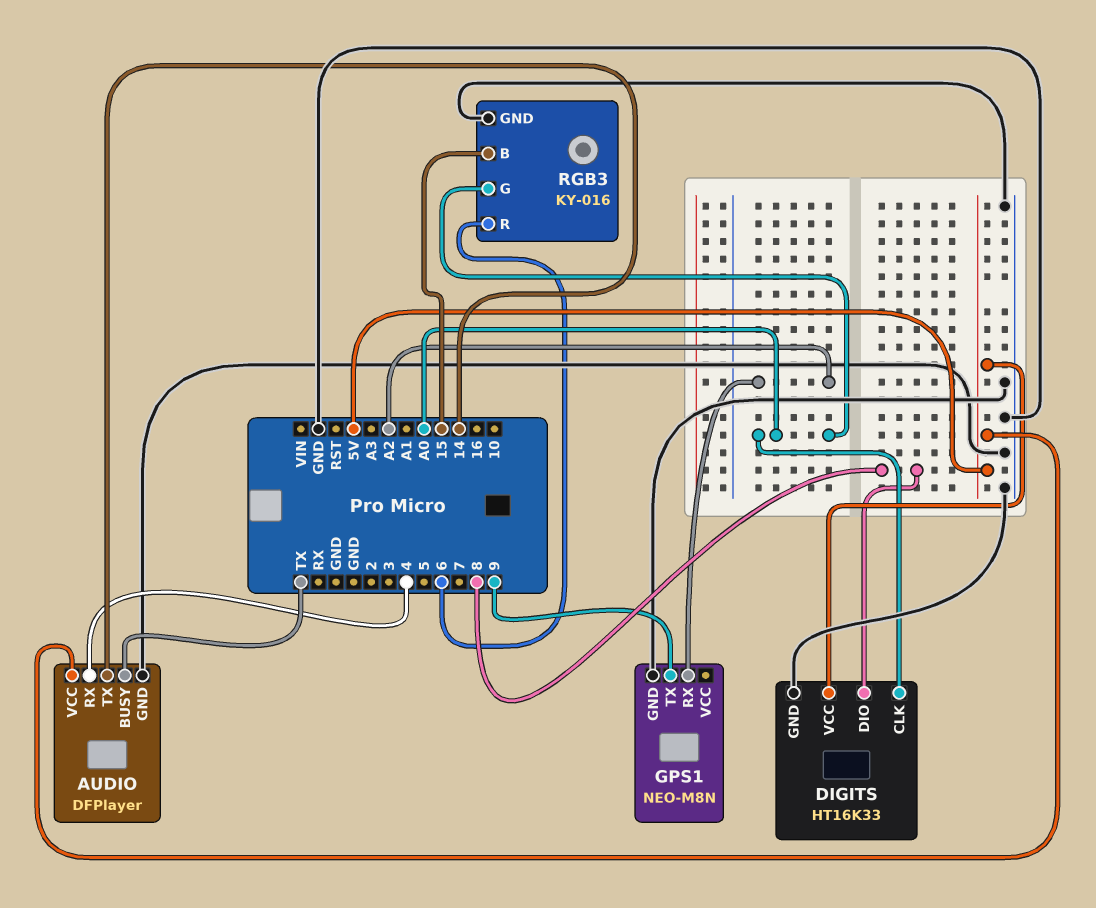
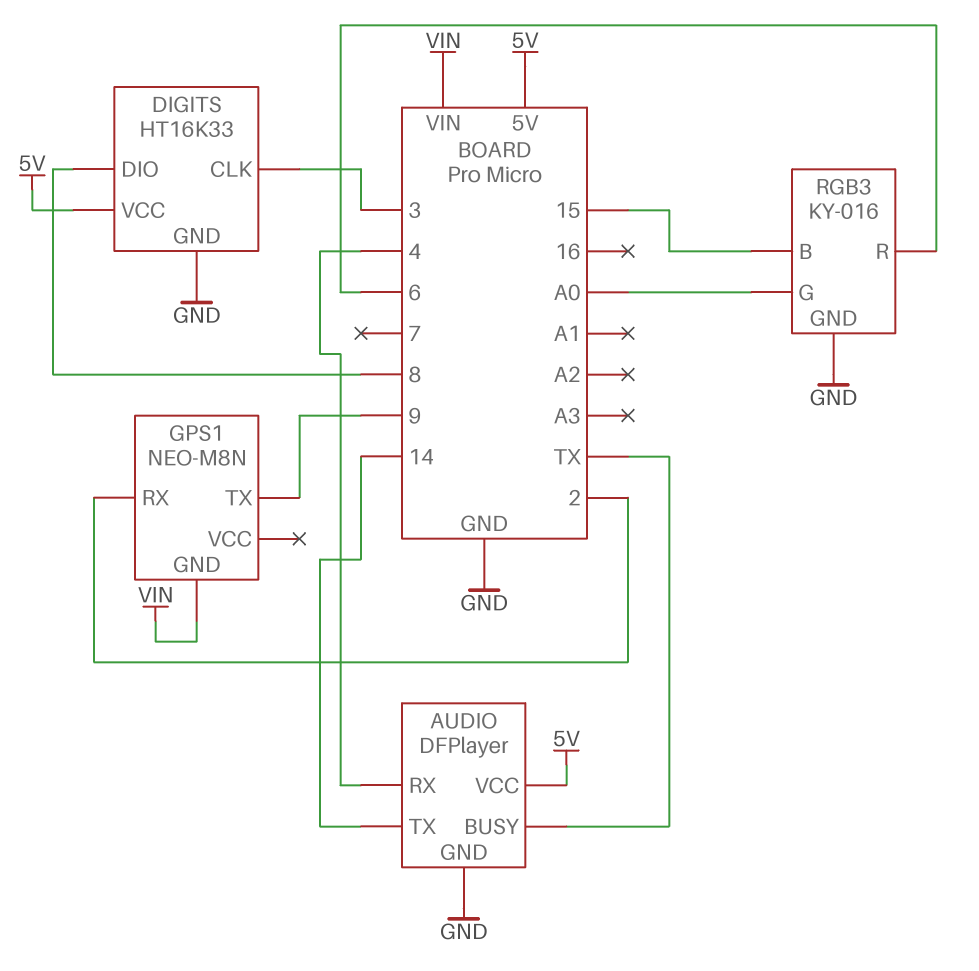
DIGITS pin CLK: A0 -> 3
GPS1 pin GND: GND -> VIN
GPS1 pin RX: A2 -> 2

